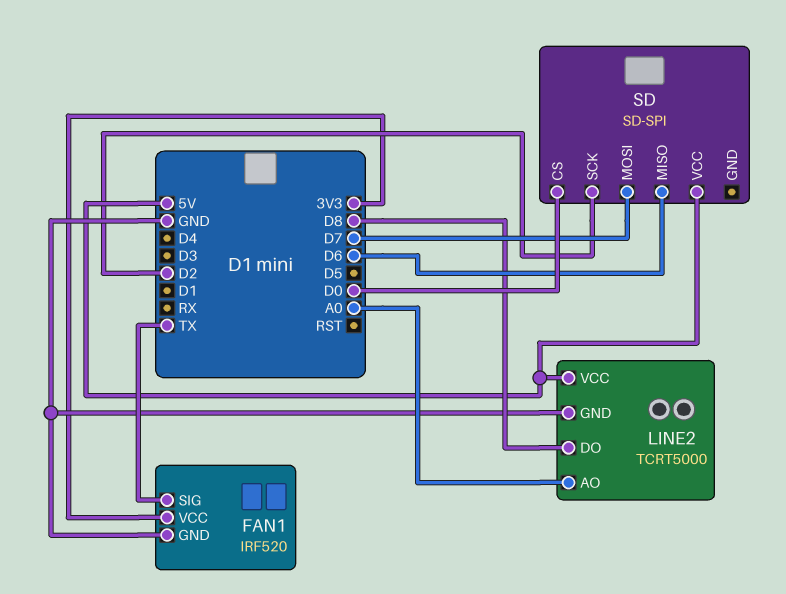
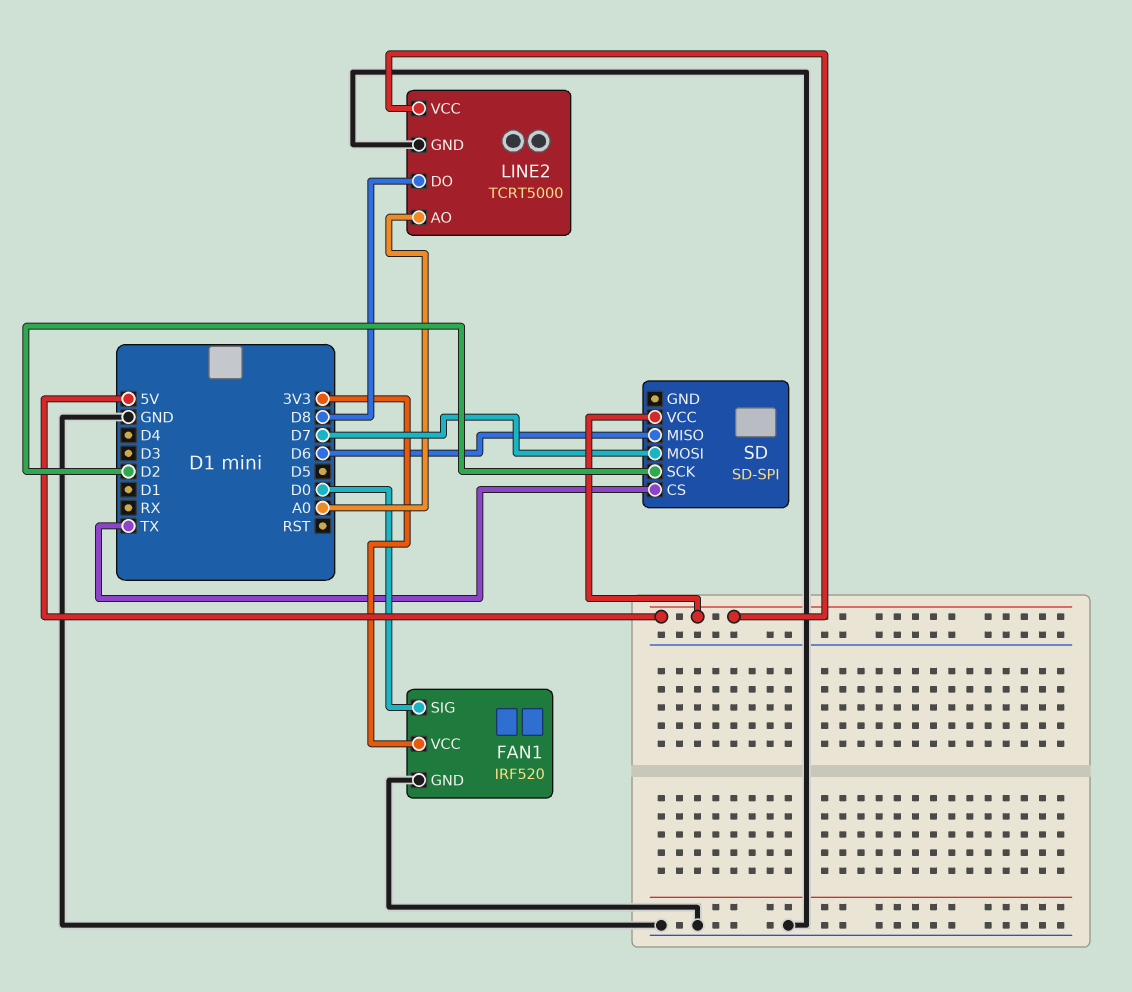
FAN1 pin SIG: TX -> D0
SD pin CS: D0 -> TX

